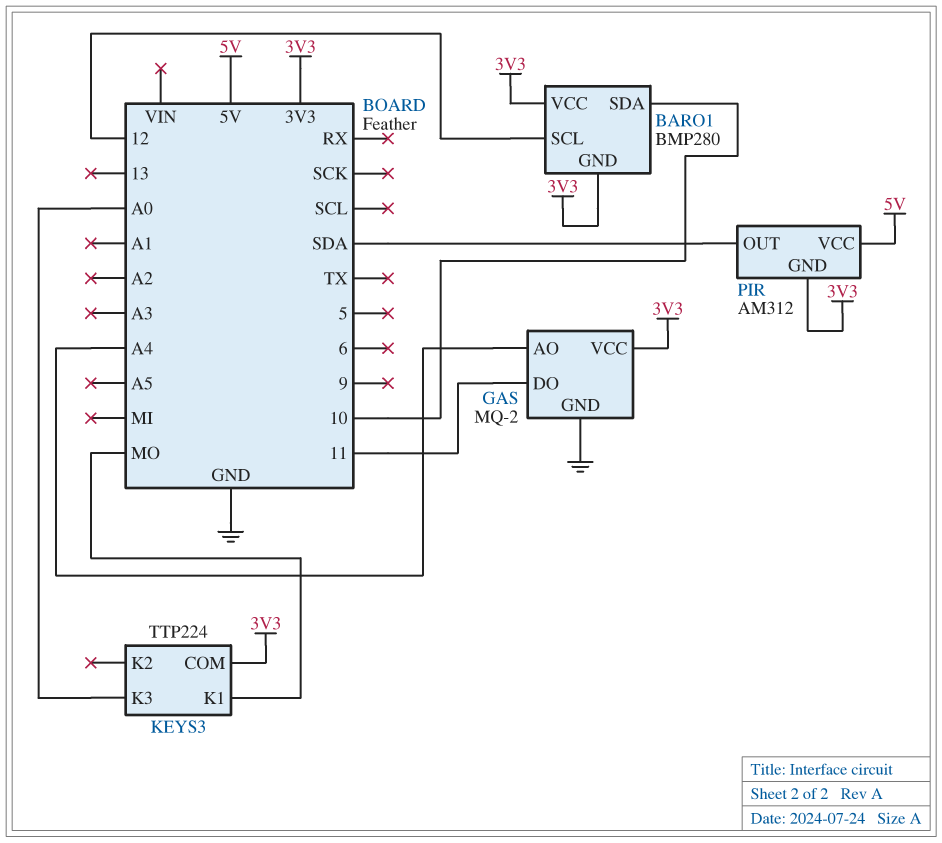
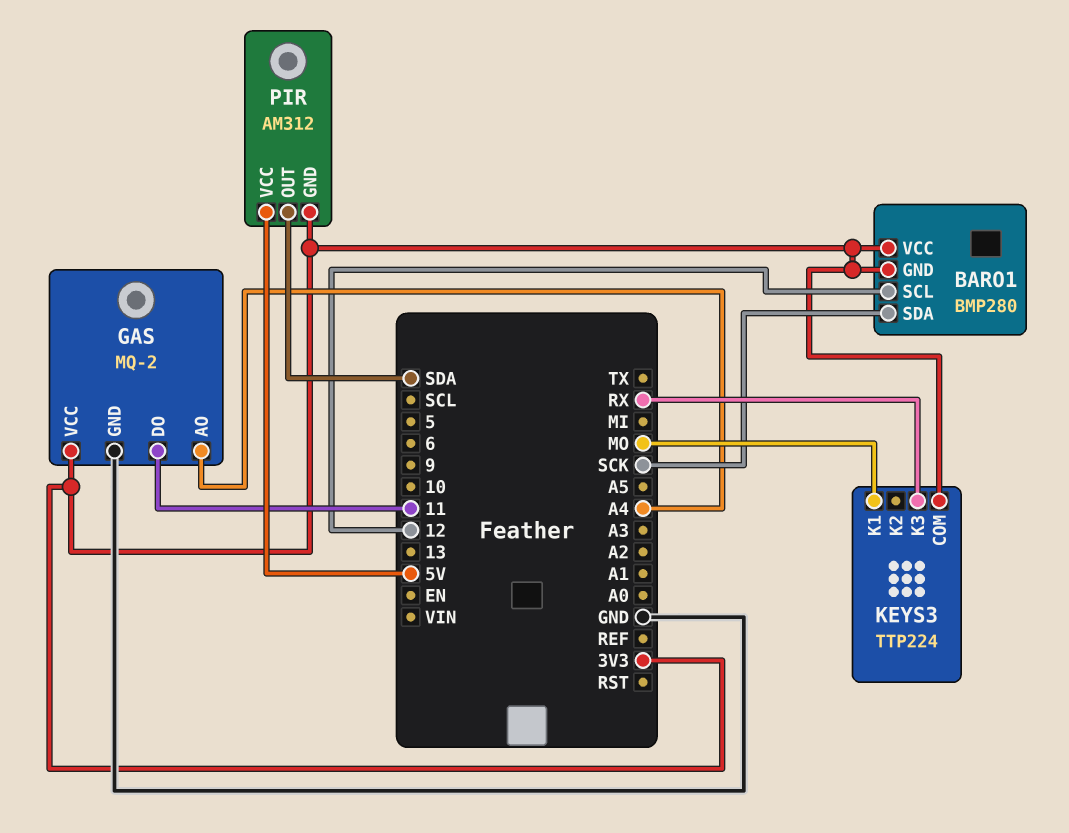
BARO1 pin SDA: 10 -> SCK
KEYS3 pin K3: A0 -> RX

